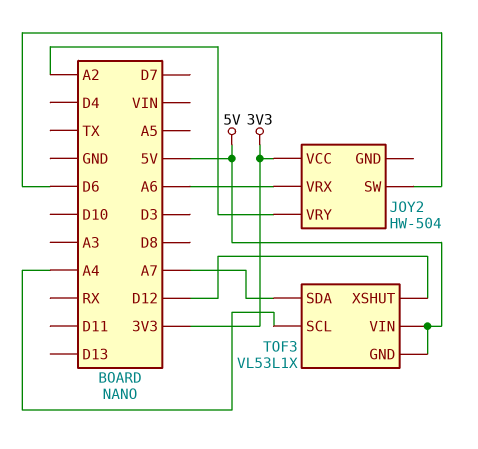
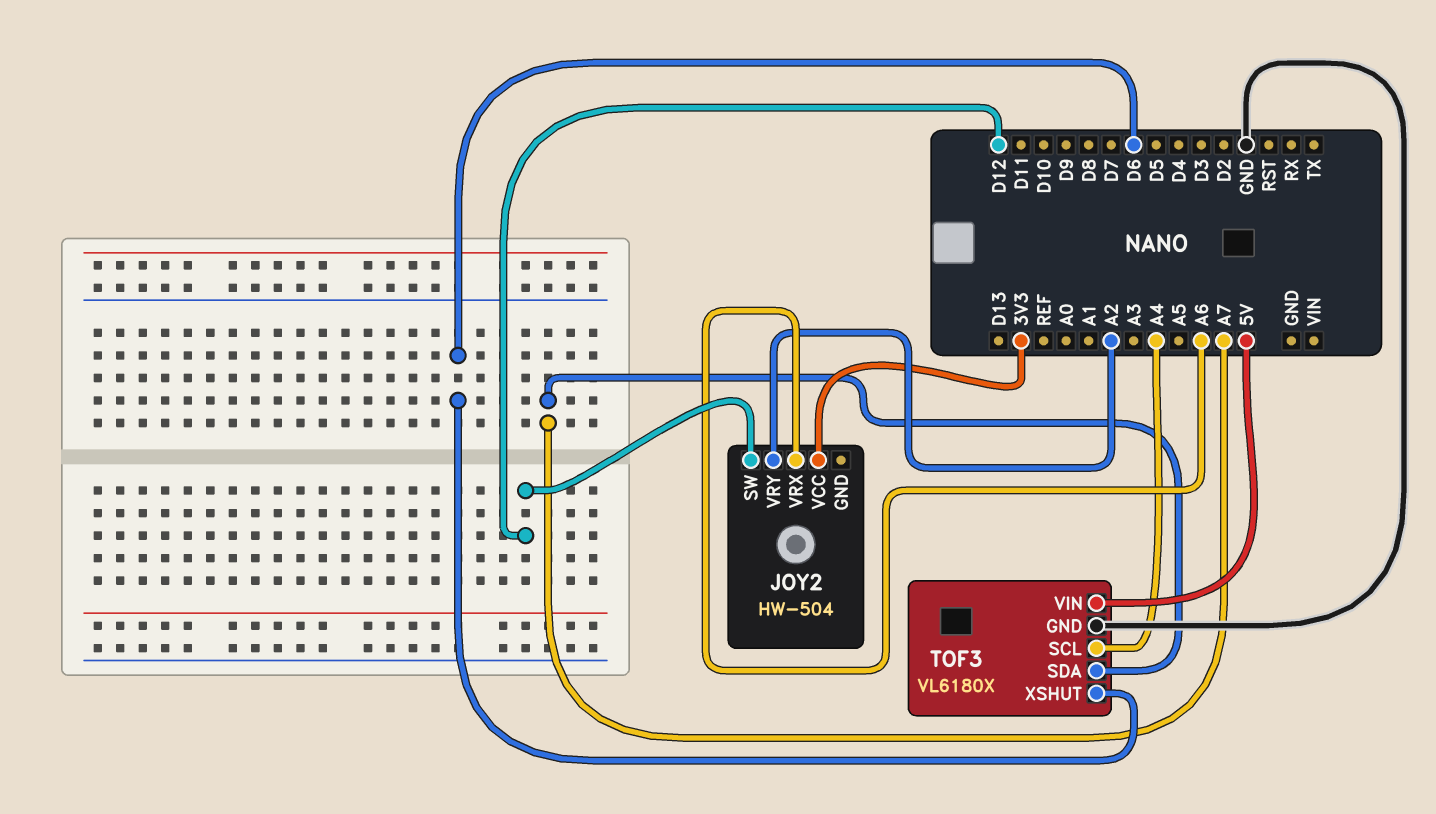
JOY2 pin SW: D6 -> D12
TOF3: VL53L1X -> VL6180X
TOF3 pin GND: 5V -> GND
TOF3 pin XSHUT: D12 -> D6

